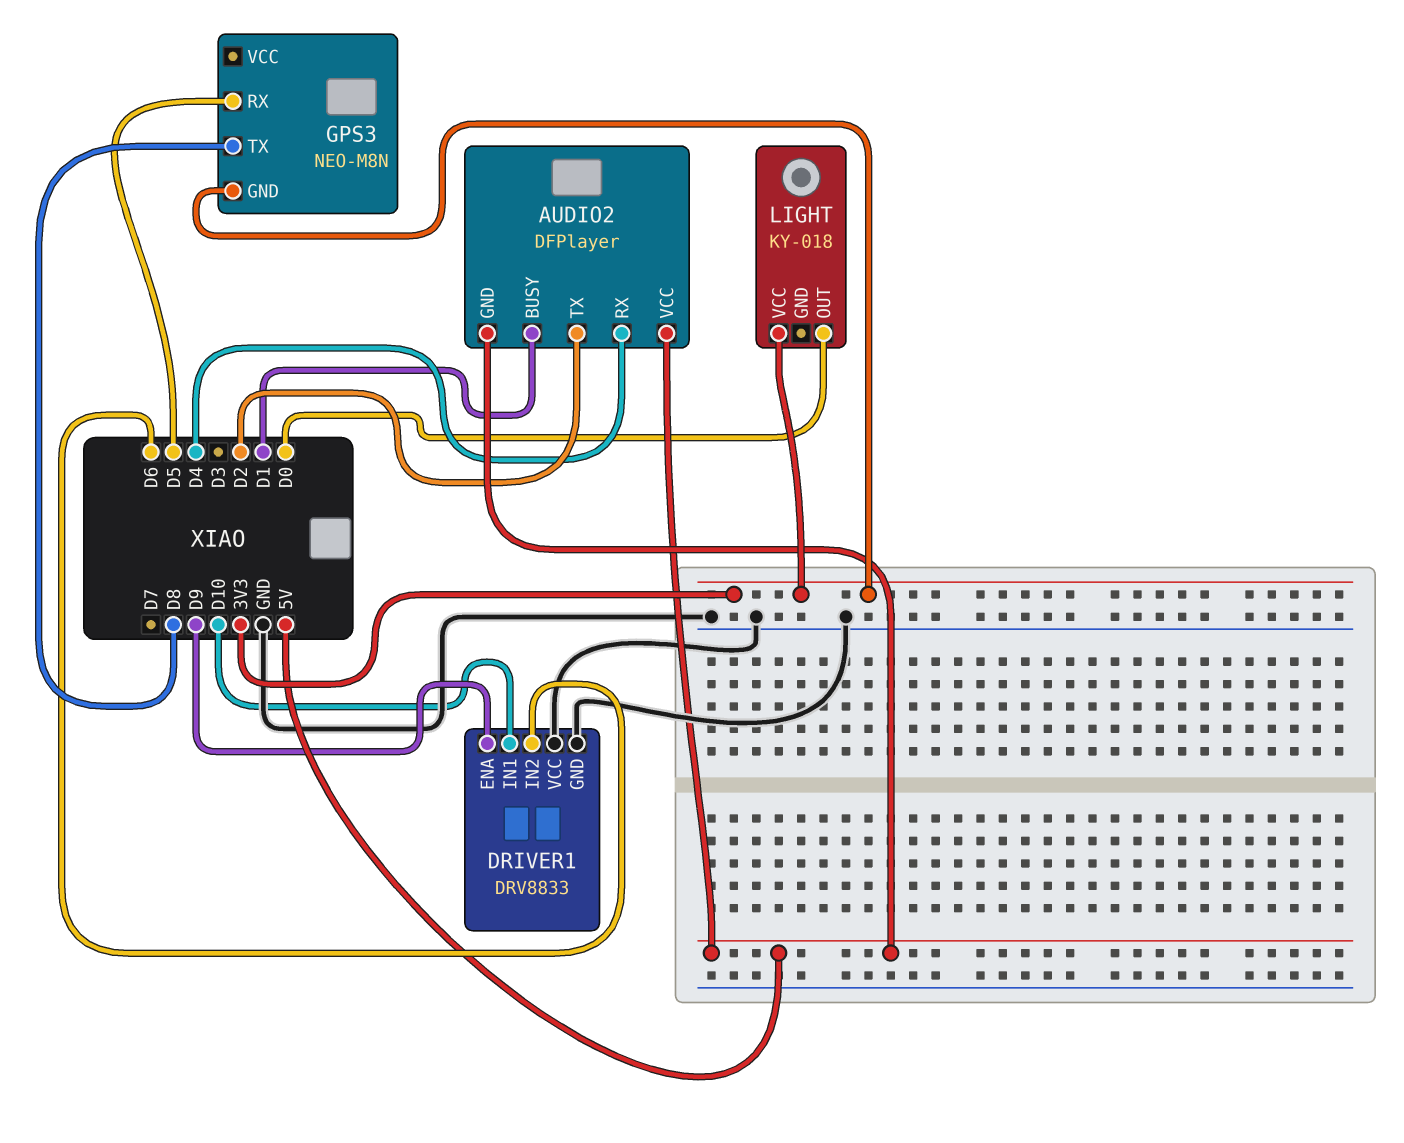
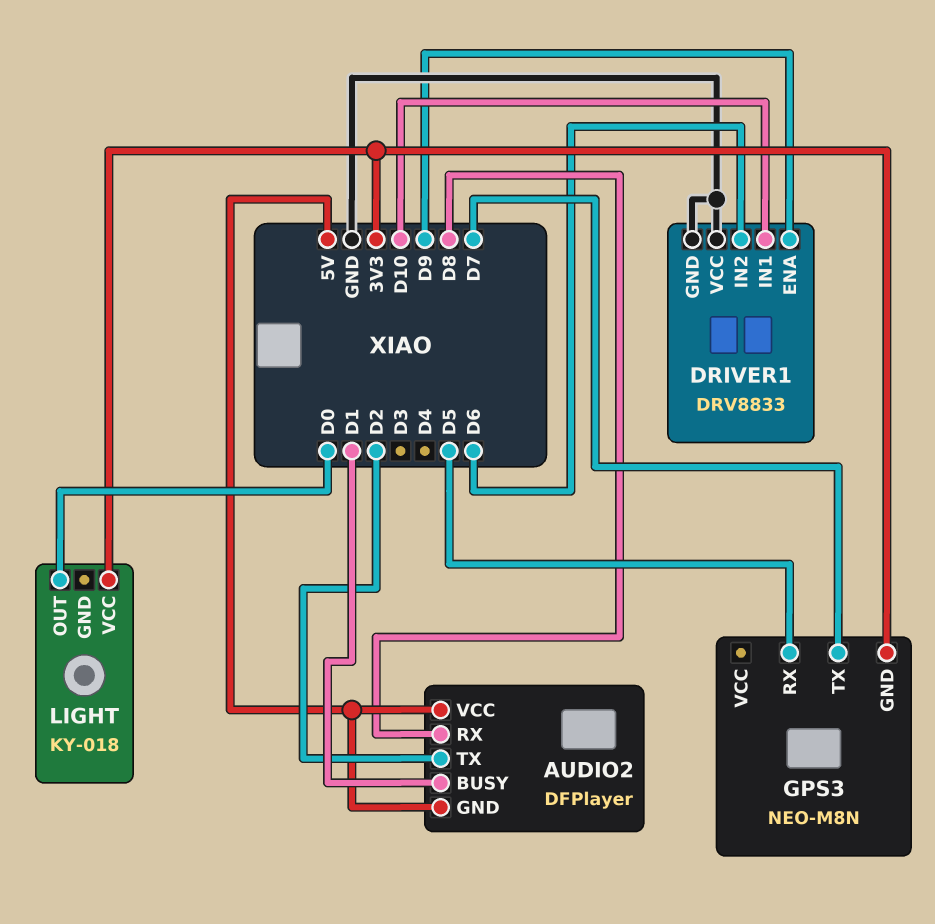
AUDIO2 pin RX: D4 -> D8
GPS3 pin TX: D8 -> D7

